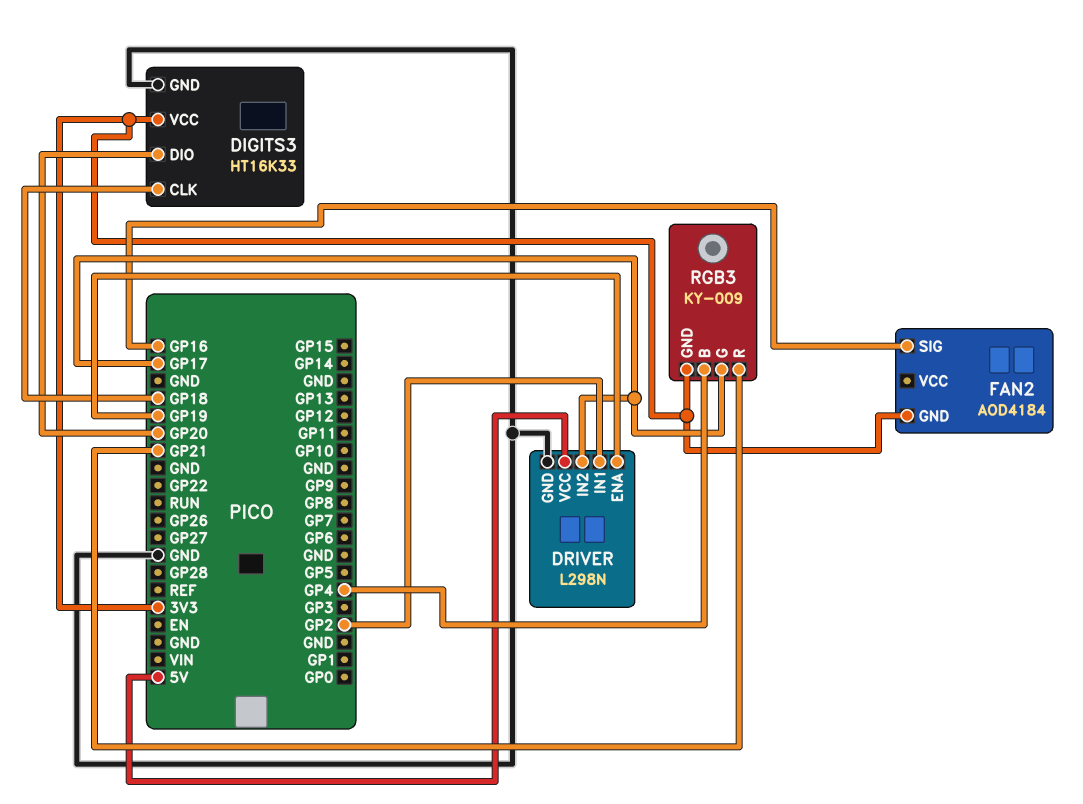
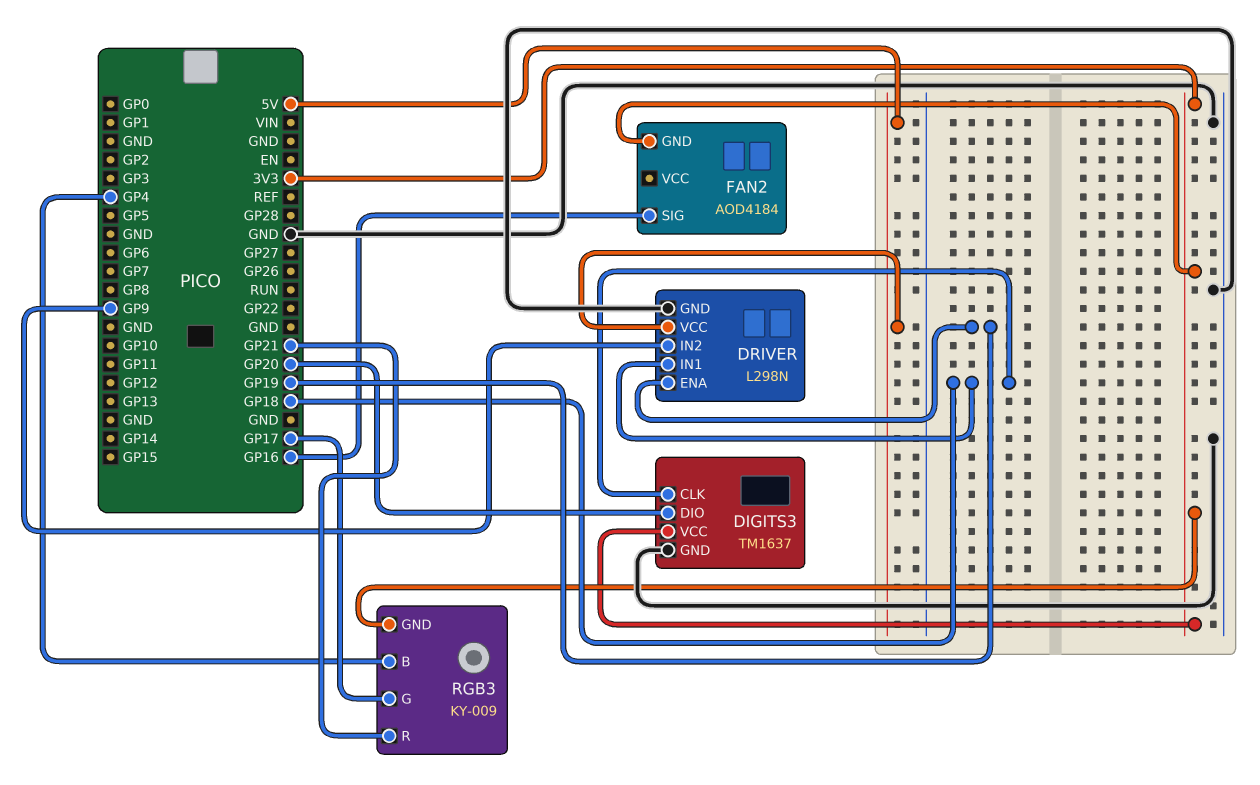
DIGITS3: HT16K33 -> TM1637
DRIVER pin IN1: GP2 -> GP18
DRIVER pin IN2: GP17 -> GP9

